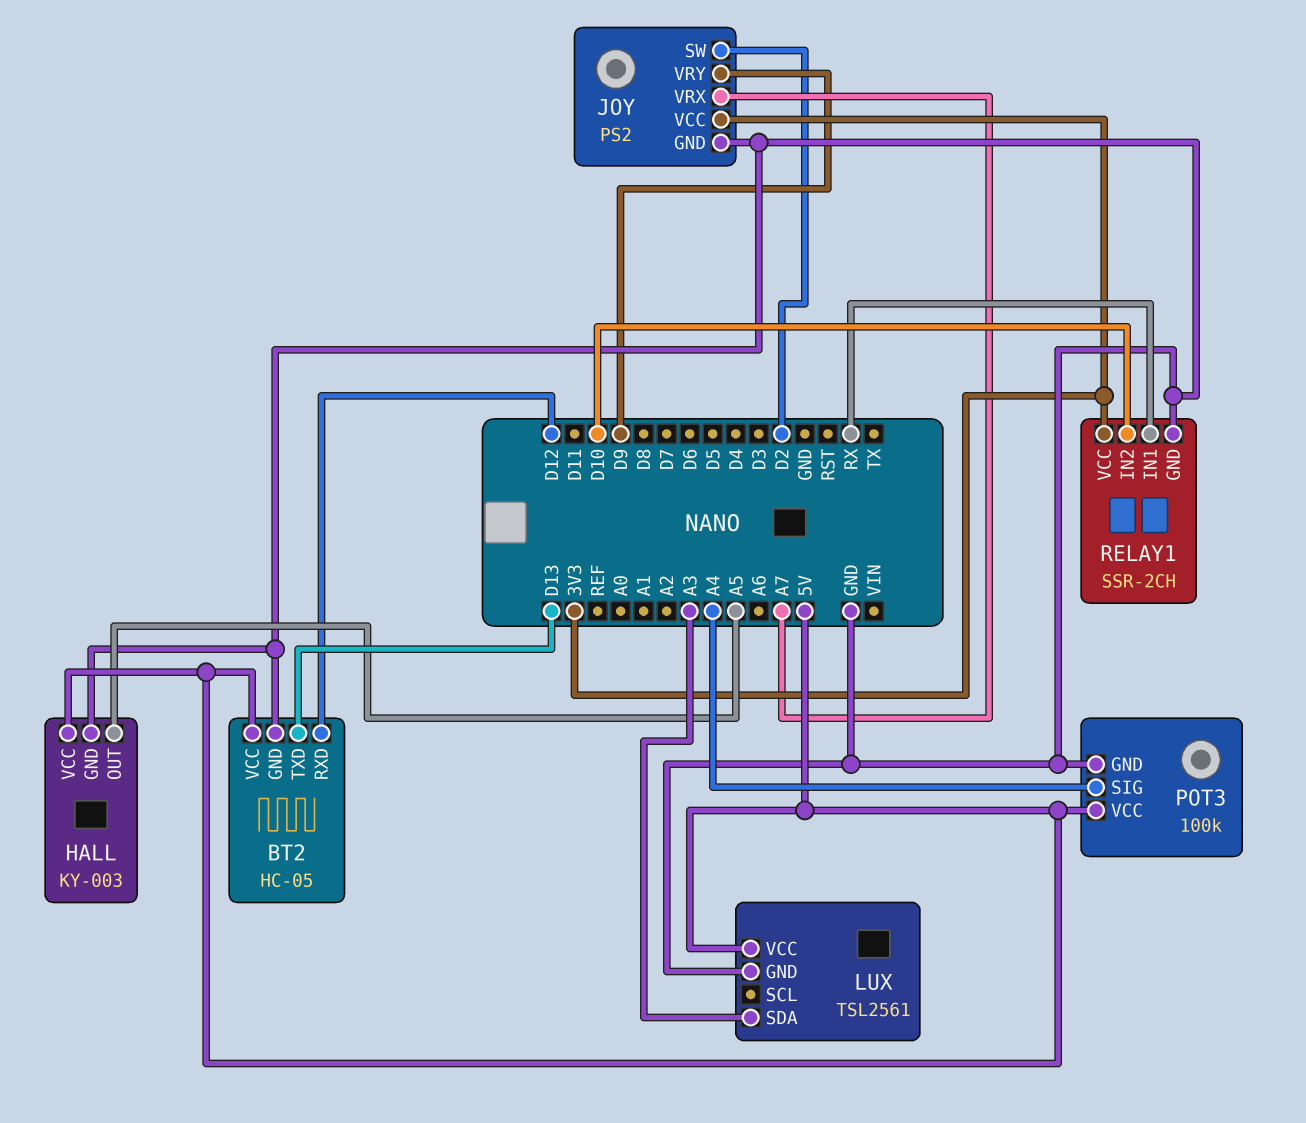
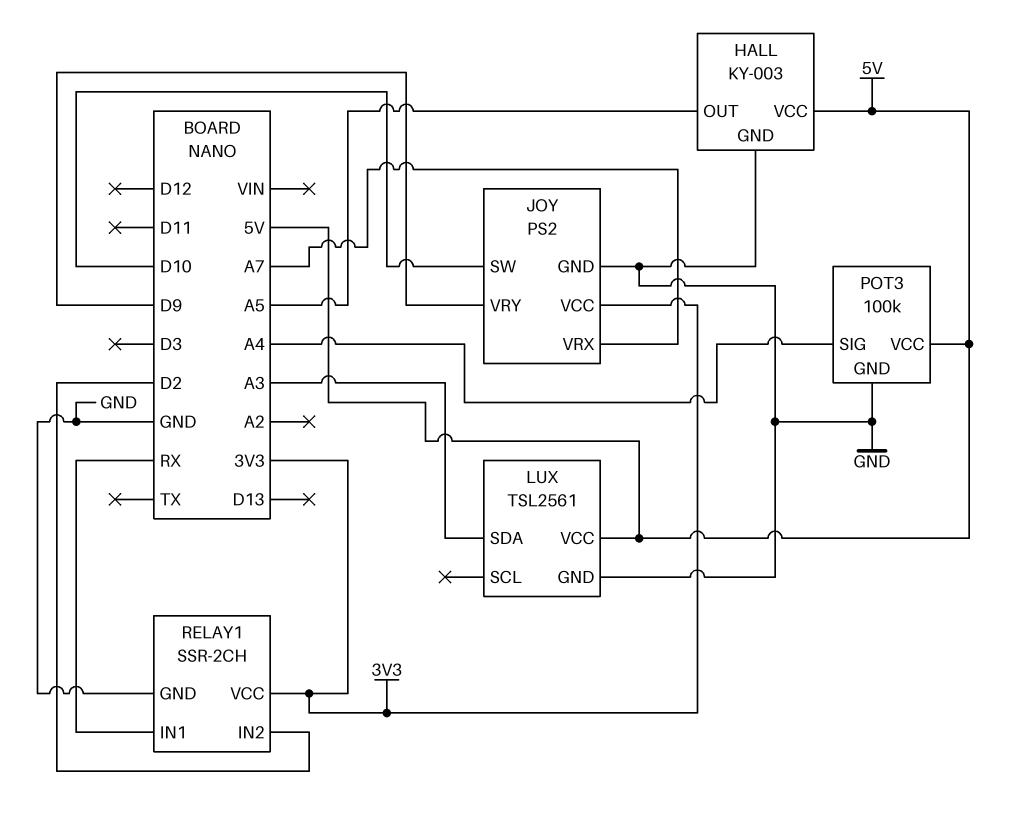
BT2: HC-05 -> none
BT2 pin GND: GND -> none
BT2 pin RXD: D12 -> none
BT2 pin TXD: D13 -> none
BT2 pin VCC: 5V -> none
JOY pin SW: D2 -> D10
RELAY1 pin IN2: D10 -> D2

